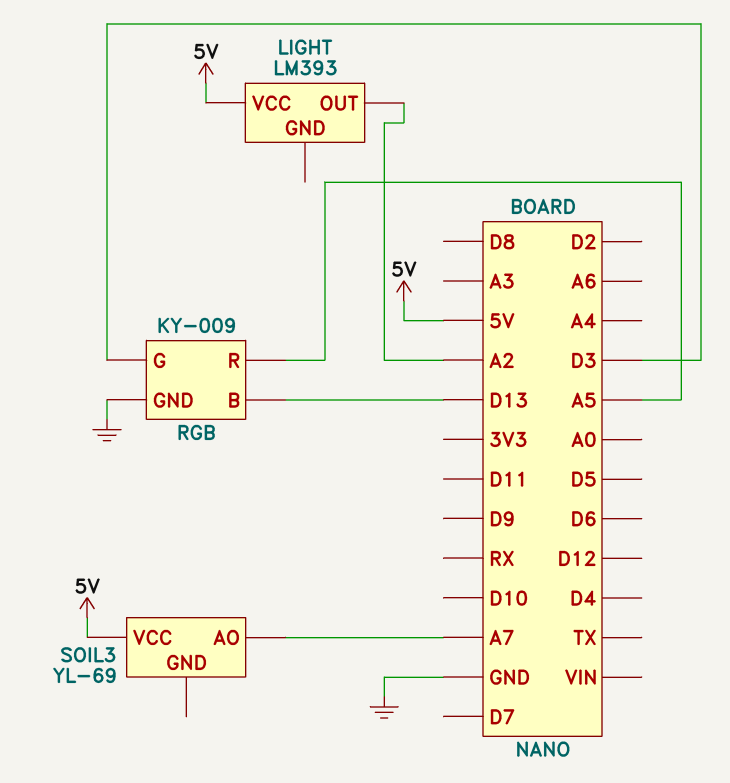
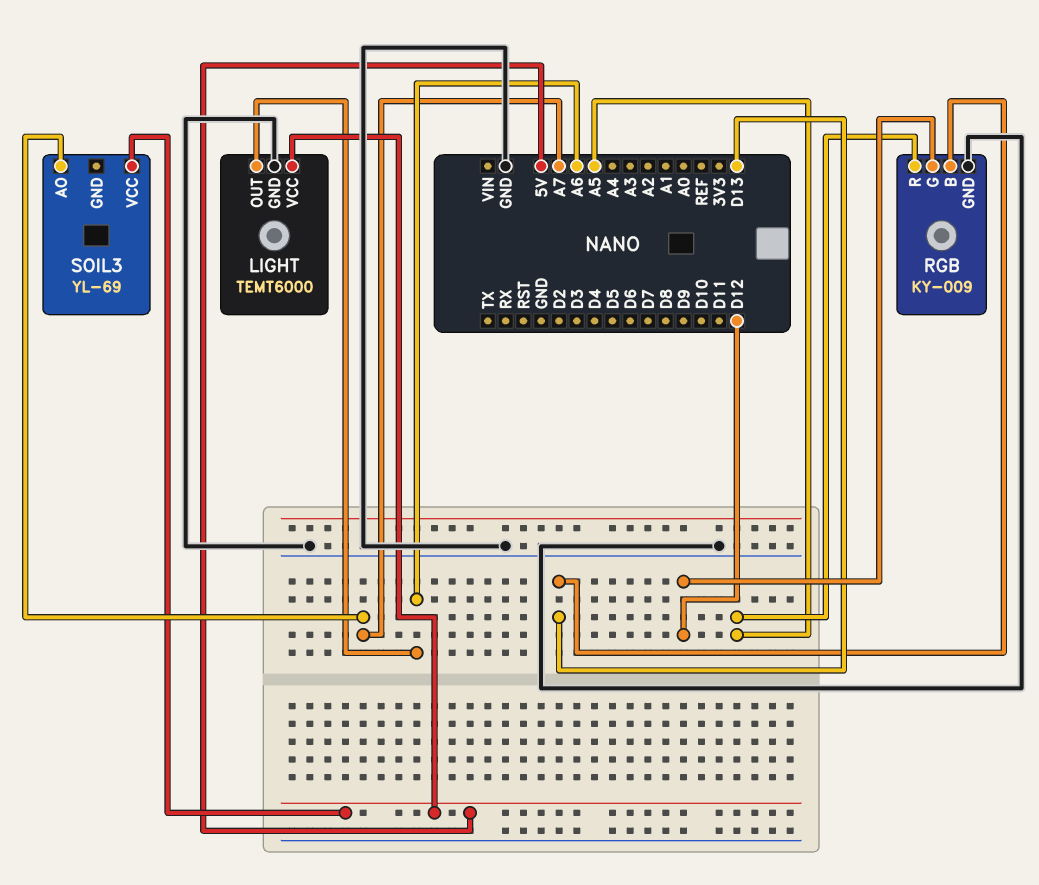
LIGHT: LM393 -> TEMT6000
LIGHT pin GND: none -> GND
LIGHT pin OUT: A2 -> A6
RGB pin G: D3 -> D12

